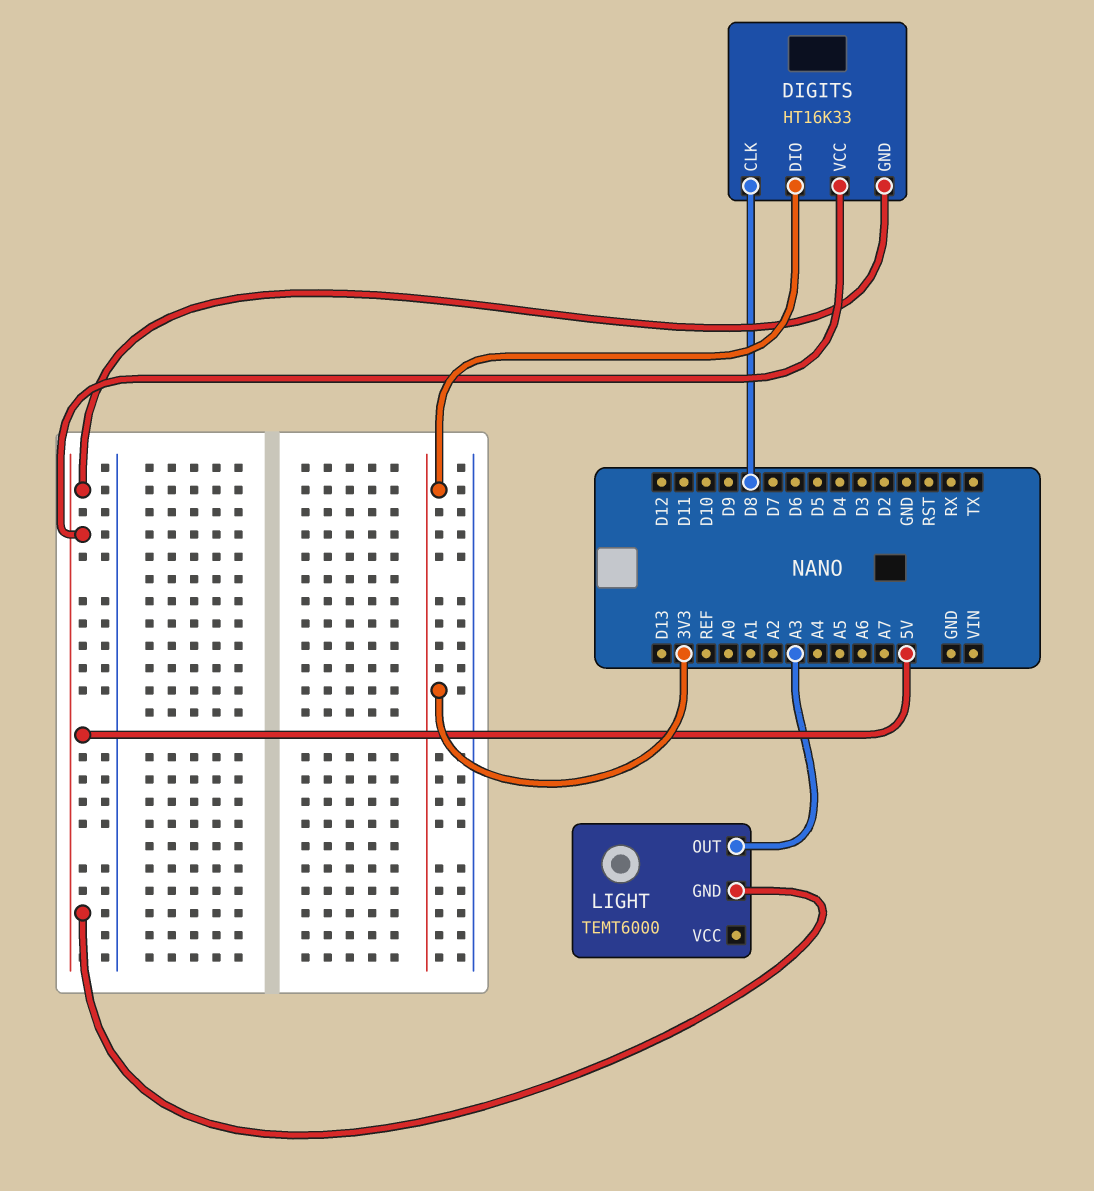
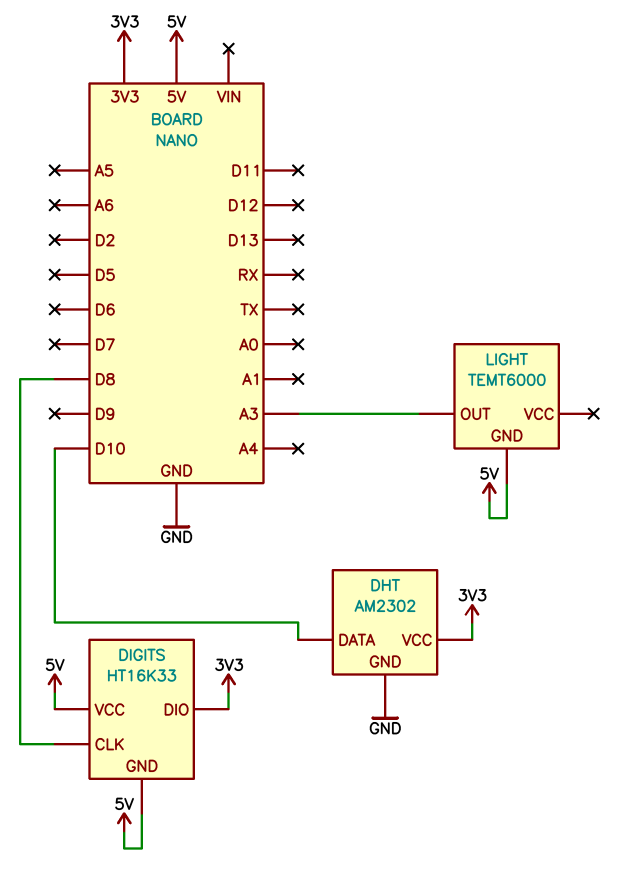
DHT: none -> AM2302
DHT pin DATA: none -> D10
DHT pin GND: none -> GND
DHT pin VCC: none -> 3V3

